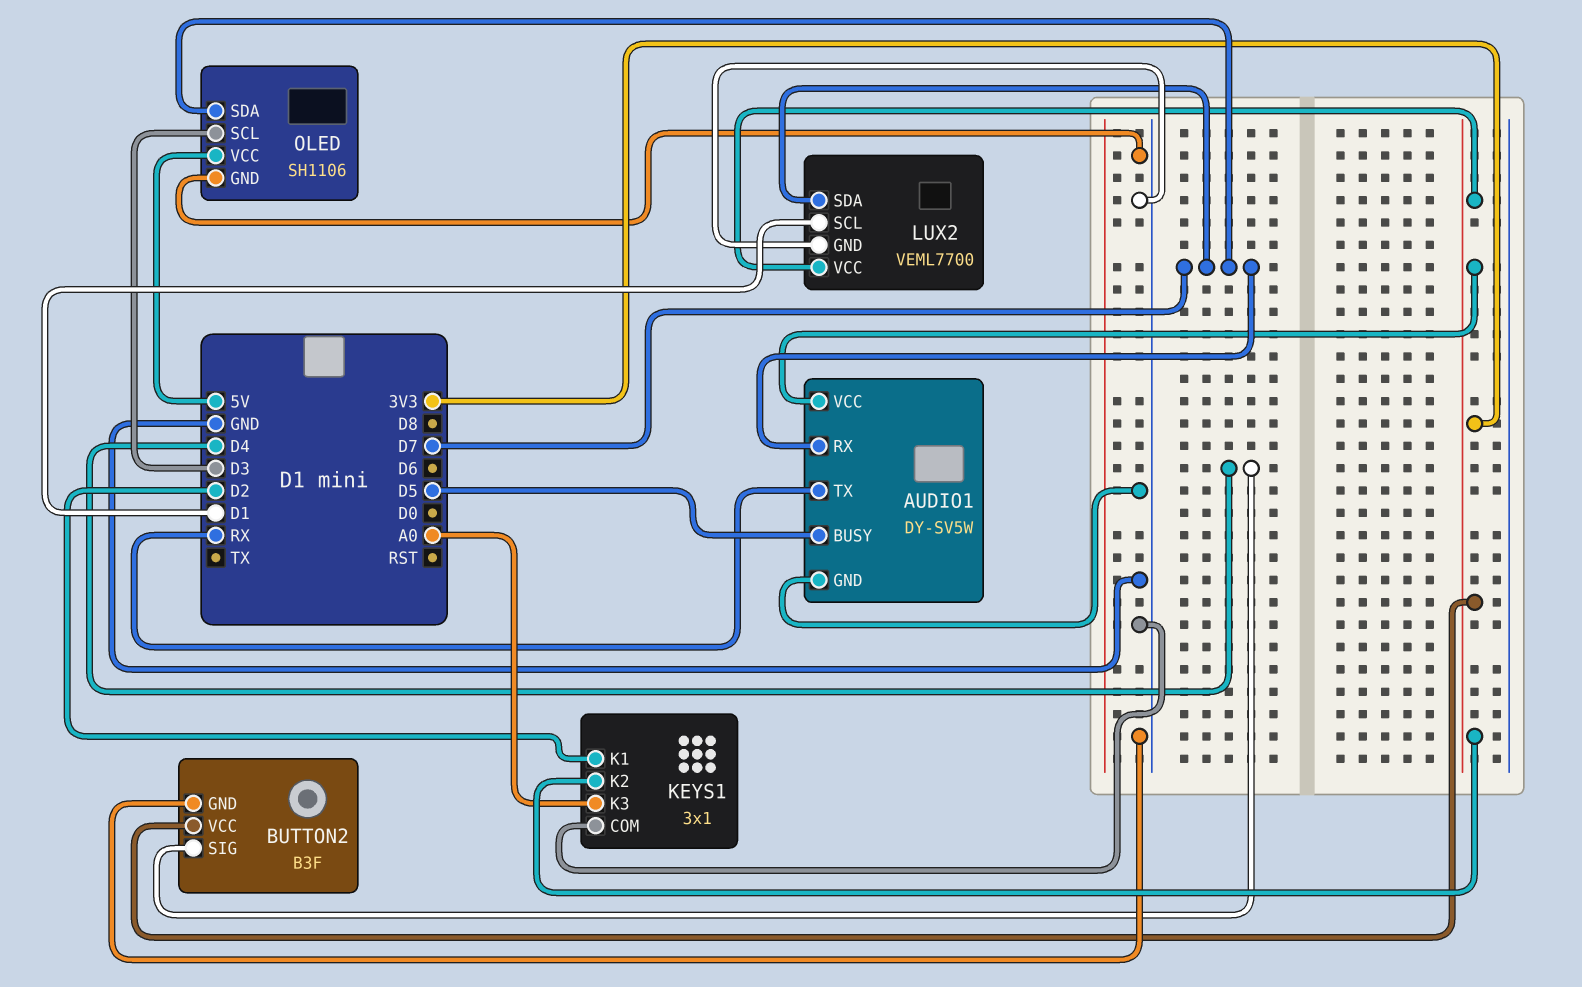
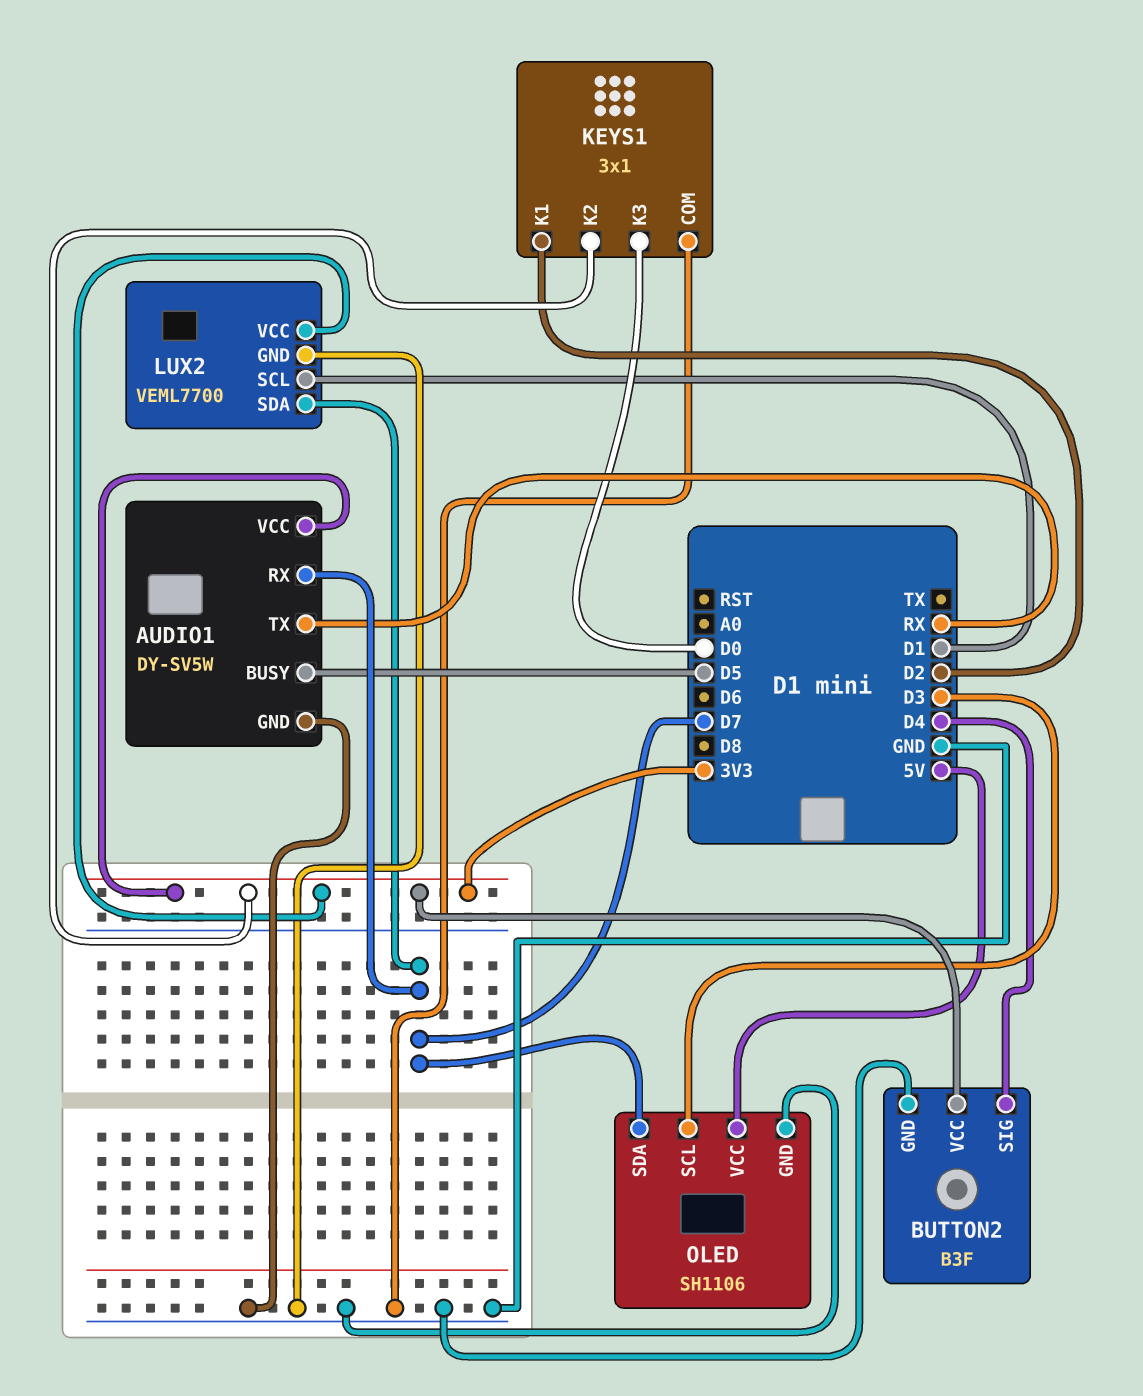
KEYS1 pin K3: A0 -> D0

